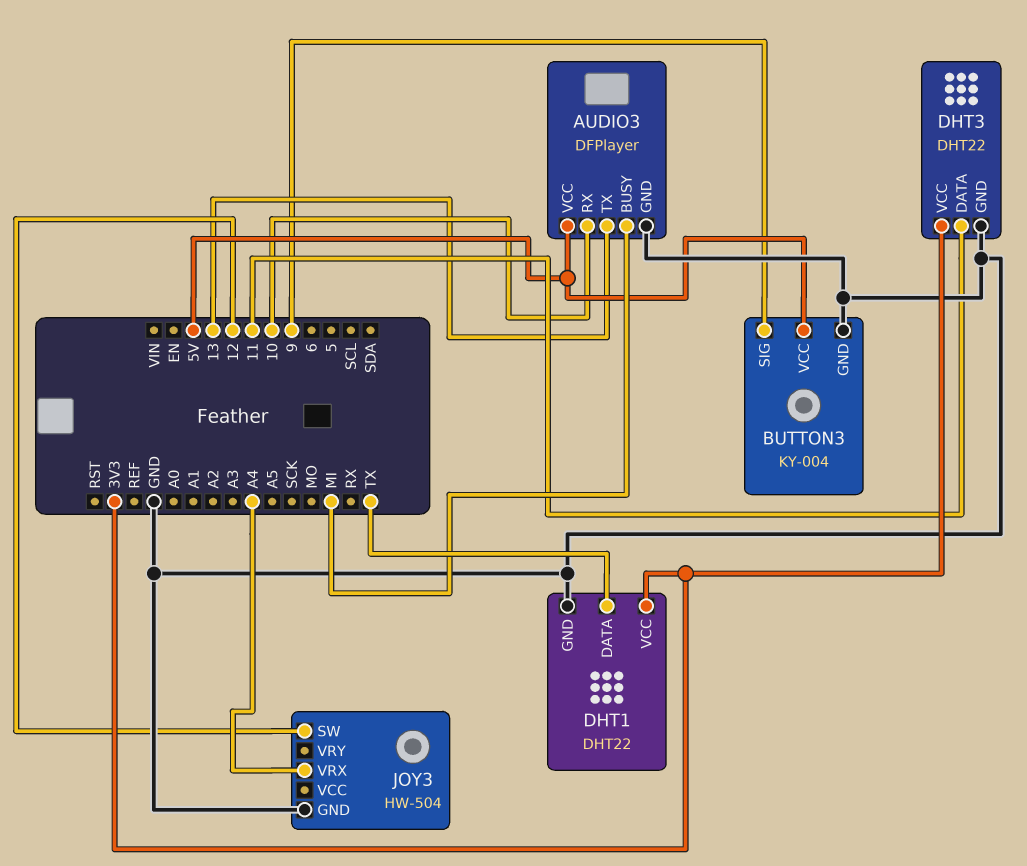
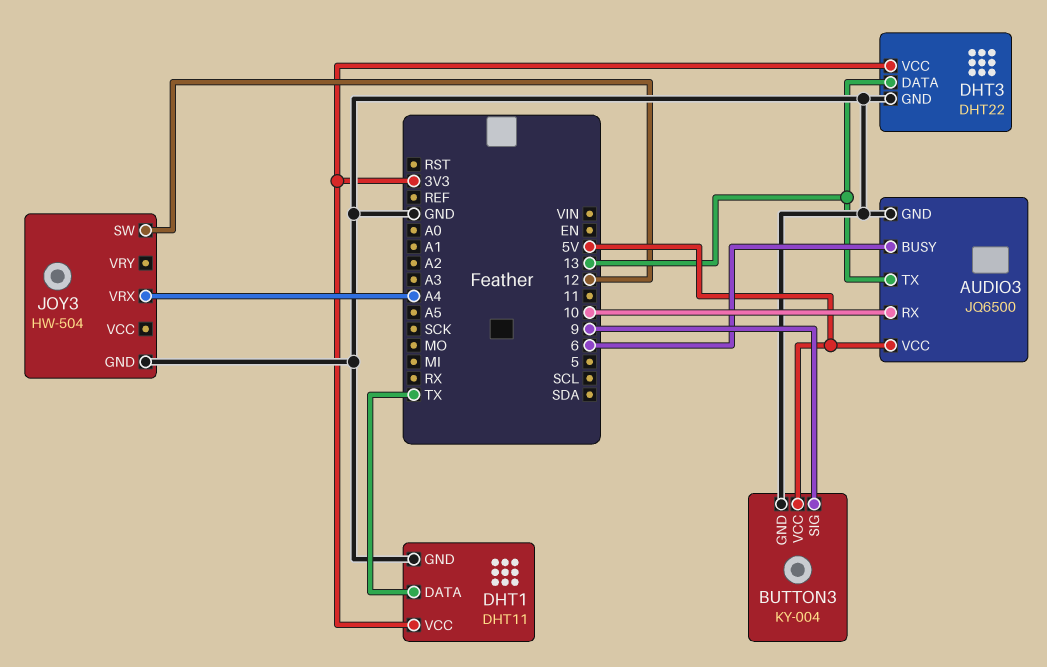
AUDIO3: DFPlayer -> JQ6500
AUDIO3 pin BUSY: MI -> 6
DHT1: DHT22 -> DHT11
DHT3 pin DATA: 11 -> 13

